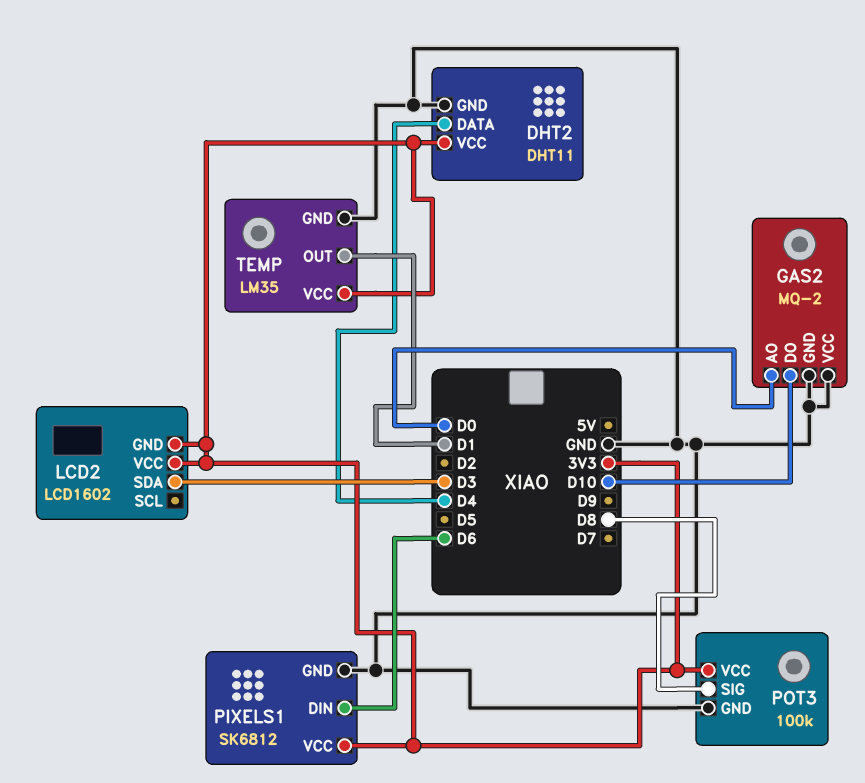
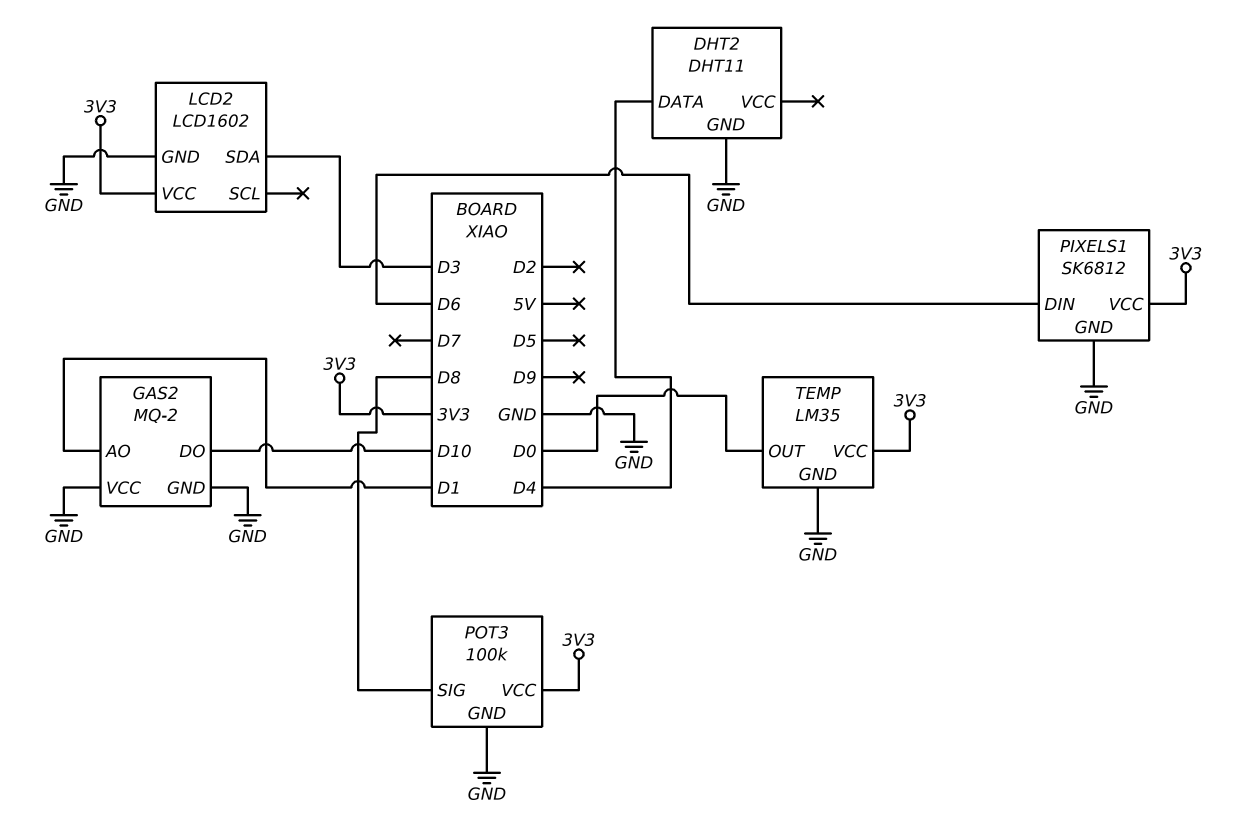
DHT2 pin VCC: 3V3 -> none
GAS2 pin AO: D0 -> D1
LCD2 pin GND: 3V3 -> GND
TEMP pin OUT: D1 -> D0

